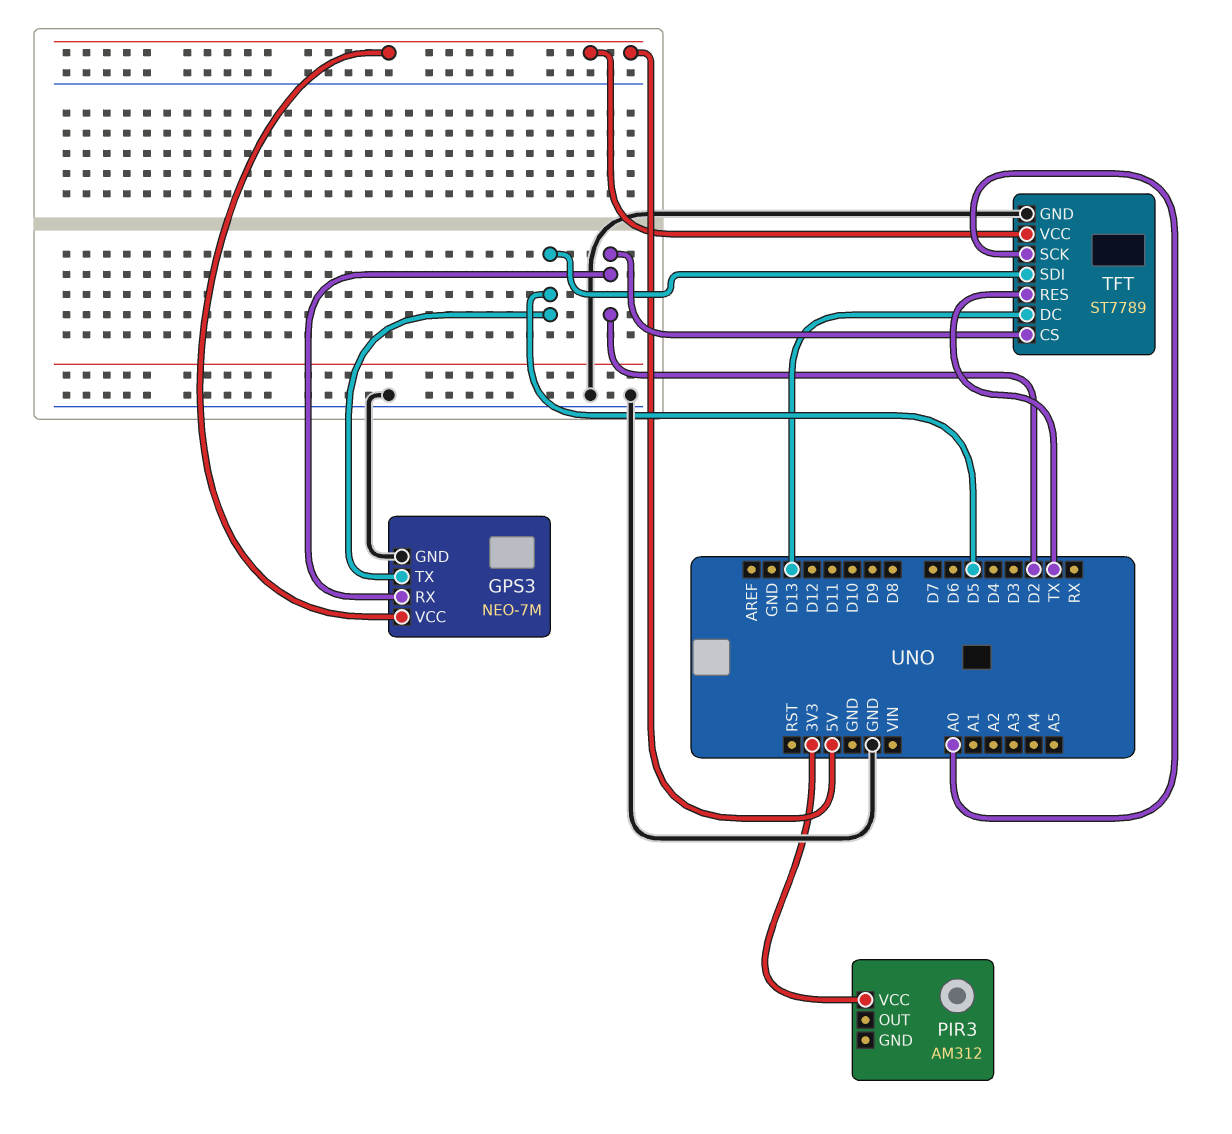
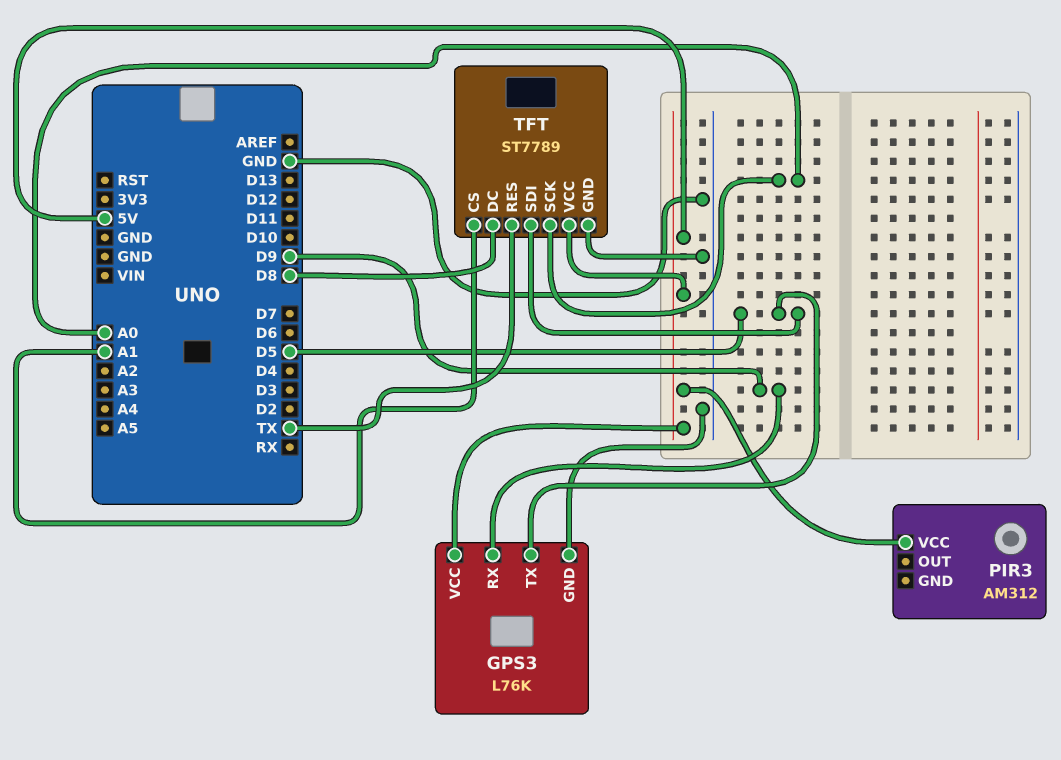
GPS3: NEO-7M -> L76K
GPS3 pin RX: D2 -> D9
PIR3 pin VCC: 3V3 -> 5V
TFT pin CS: D2 -> A1
TFT pin DC: D13 -> D8

